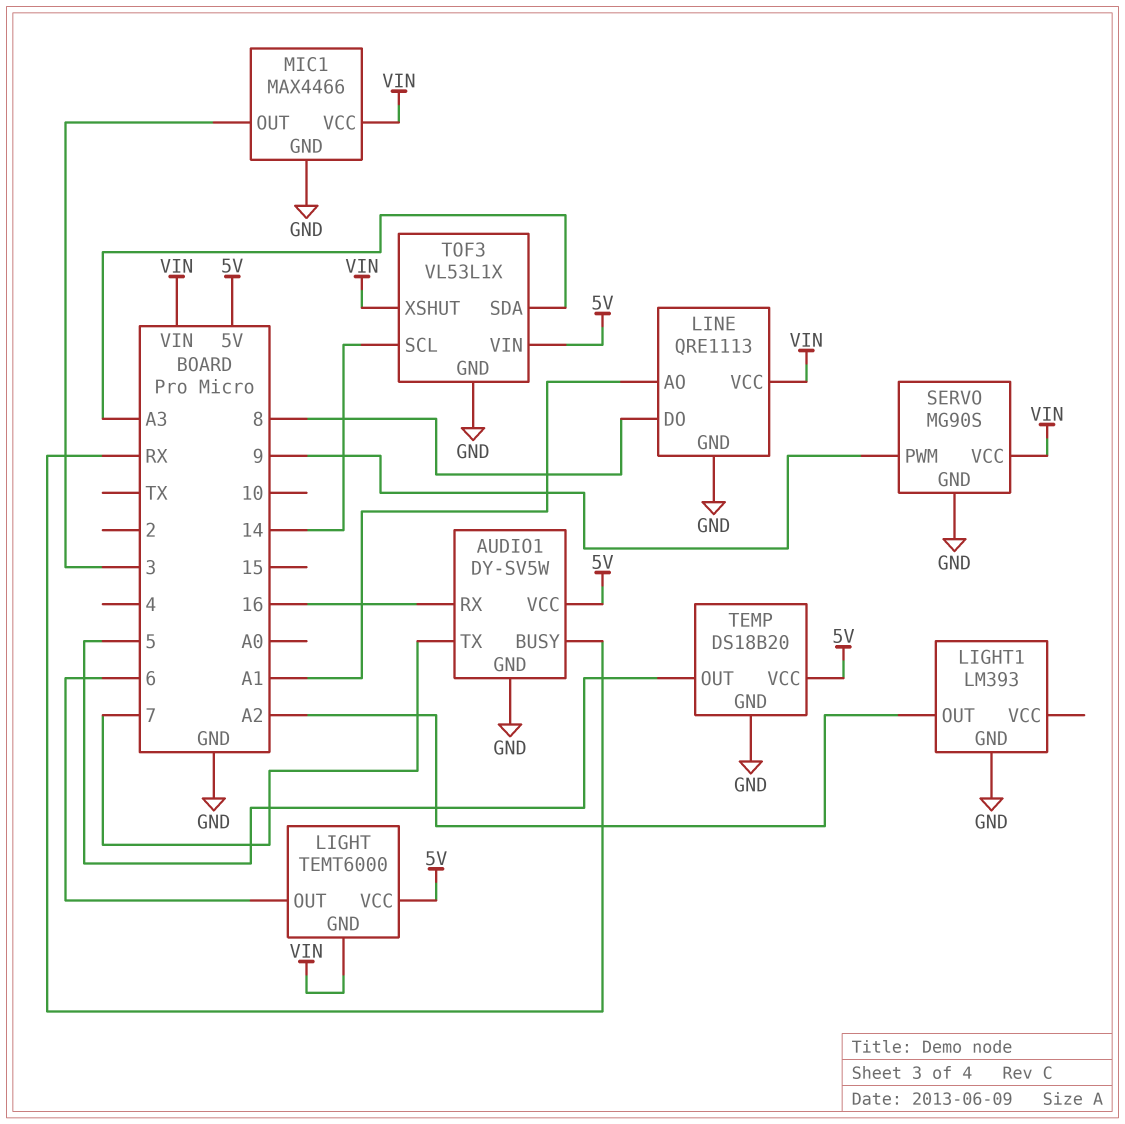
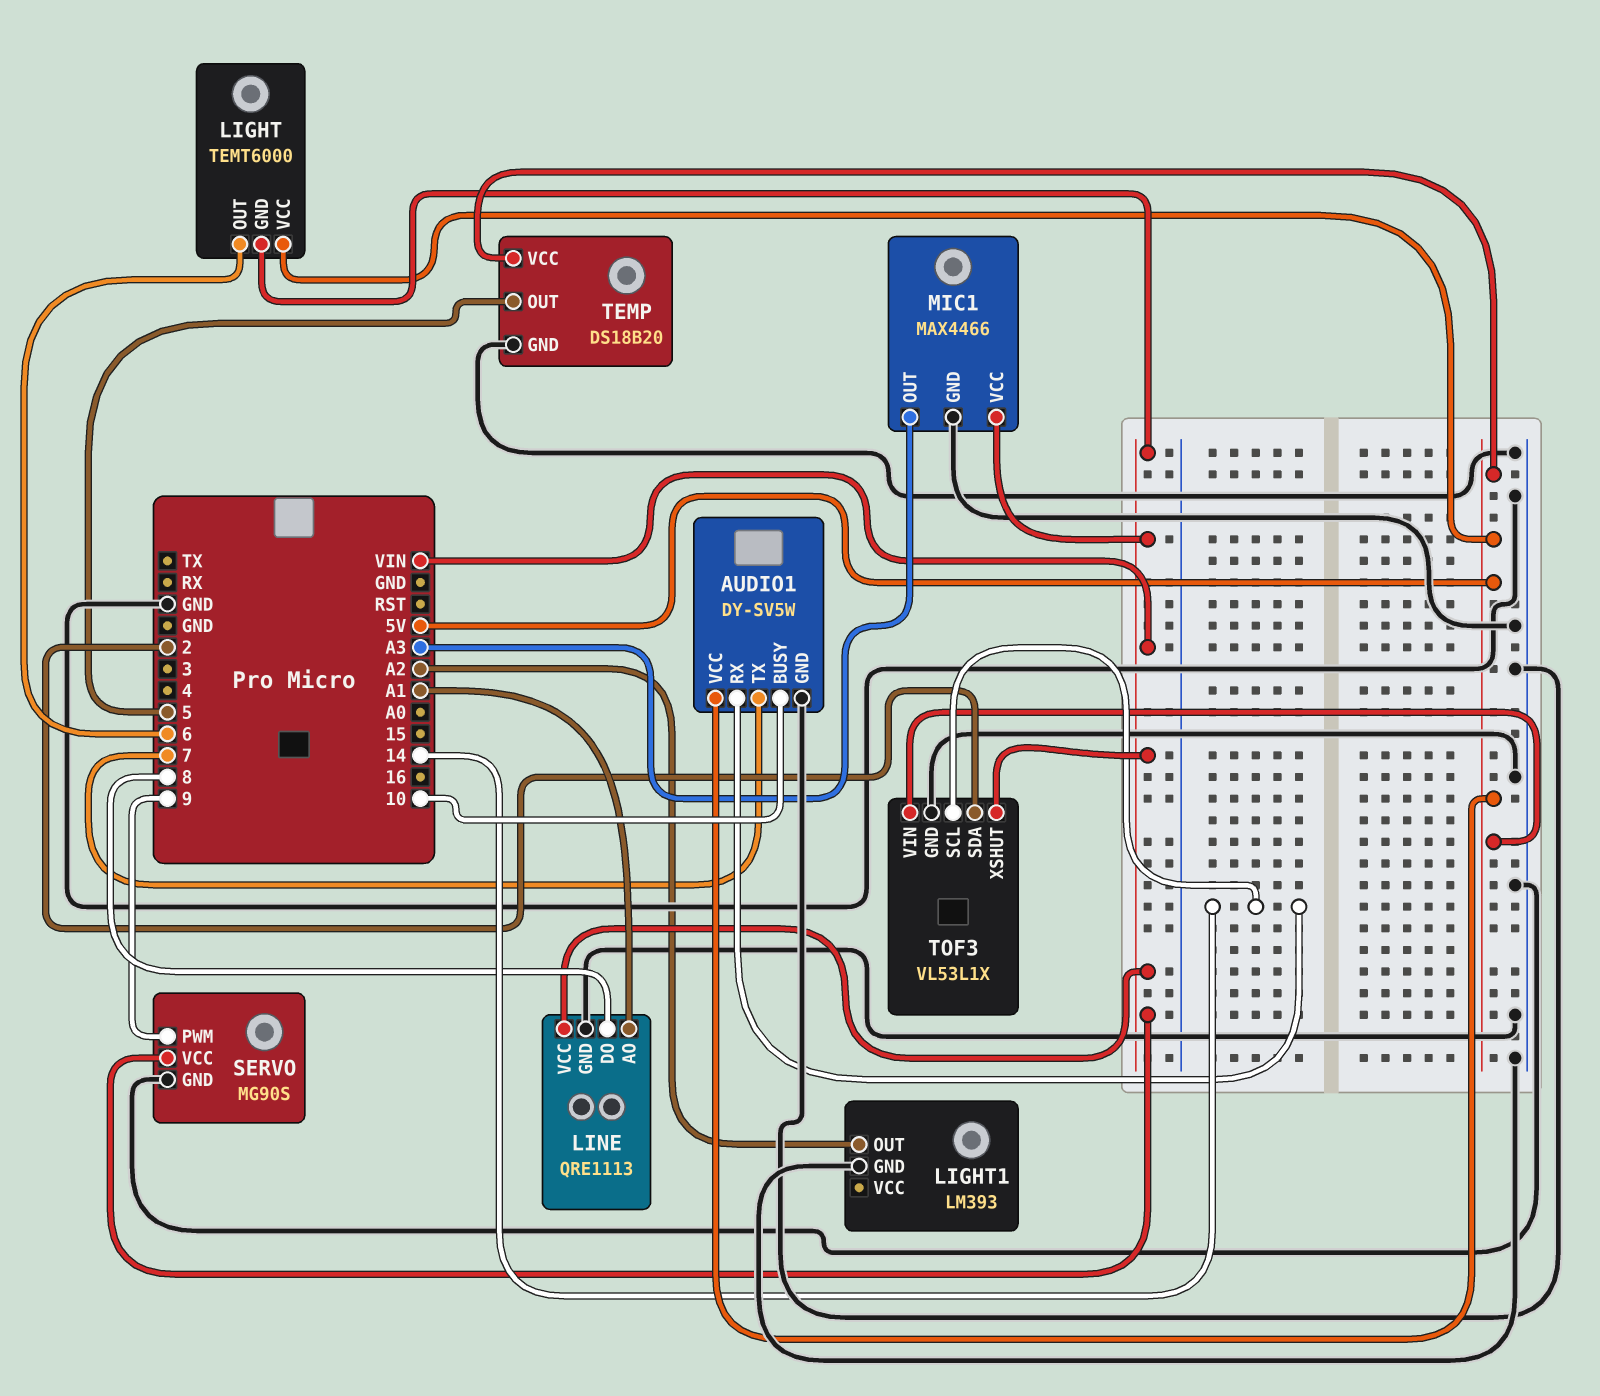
AUDIO1 pin BUSY: RX -> 10
AUDIO1 pin RX: 16 -> 14
MIC1 pin OUT: 3 -> A3
TOF3 pin SDA: A3 -> 2

